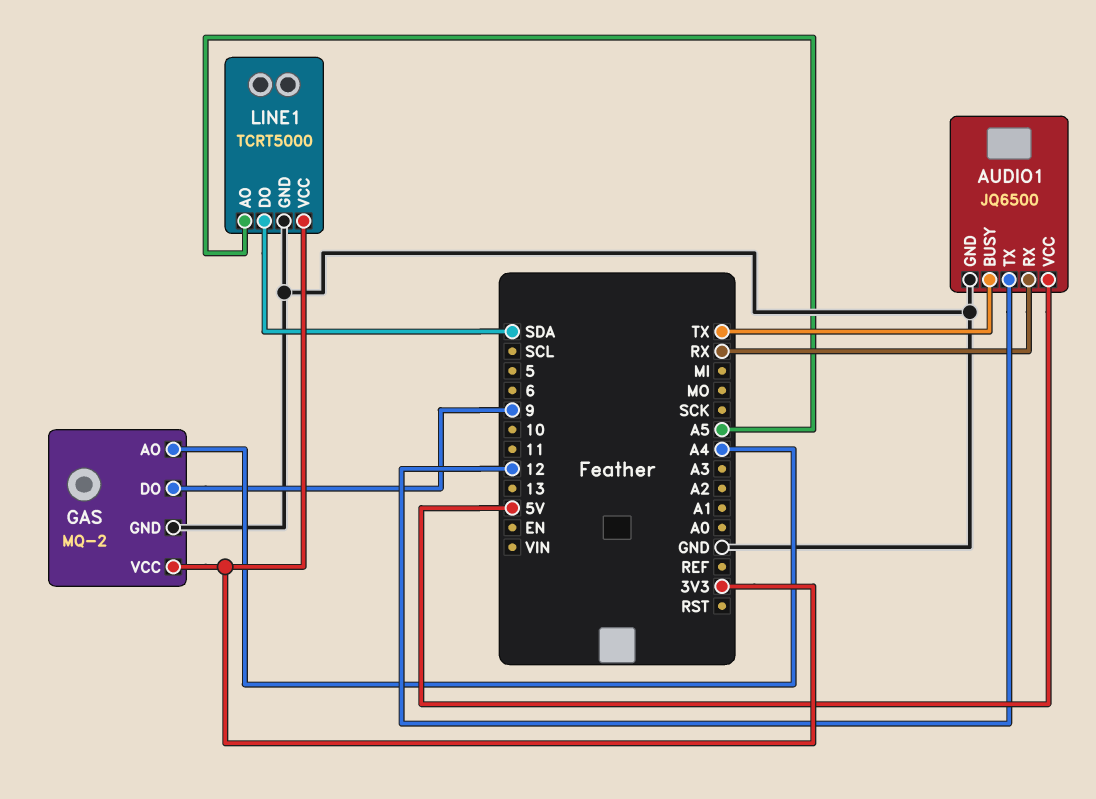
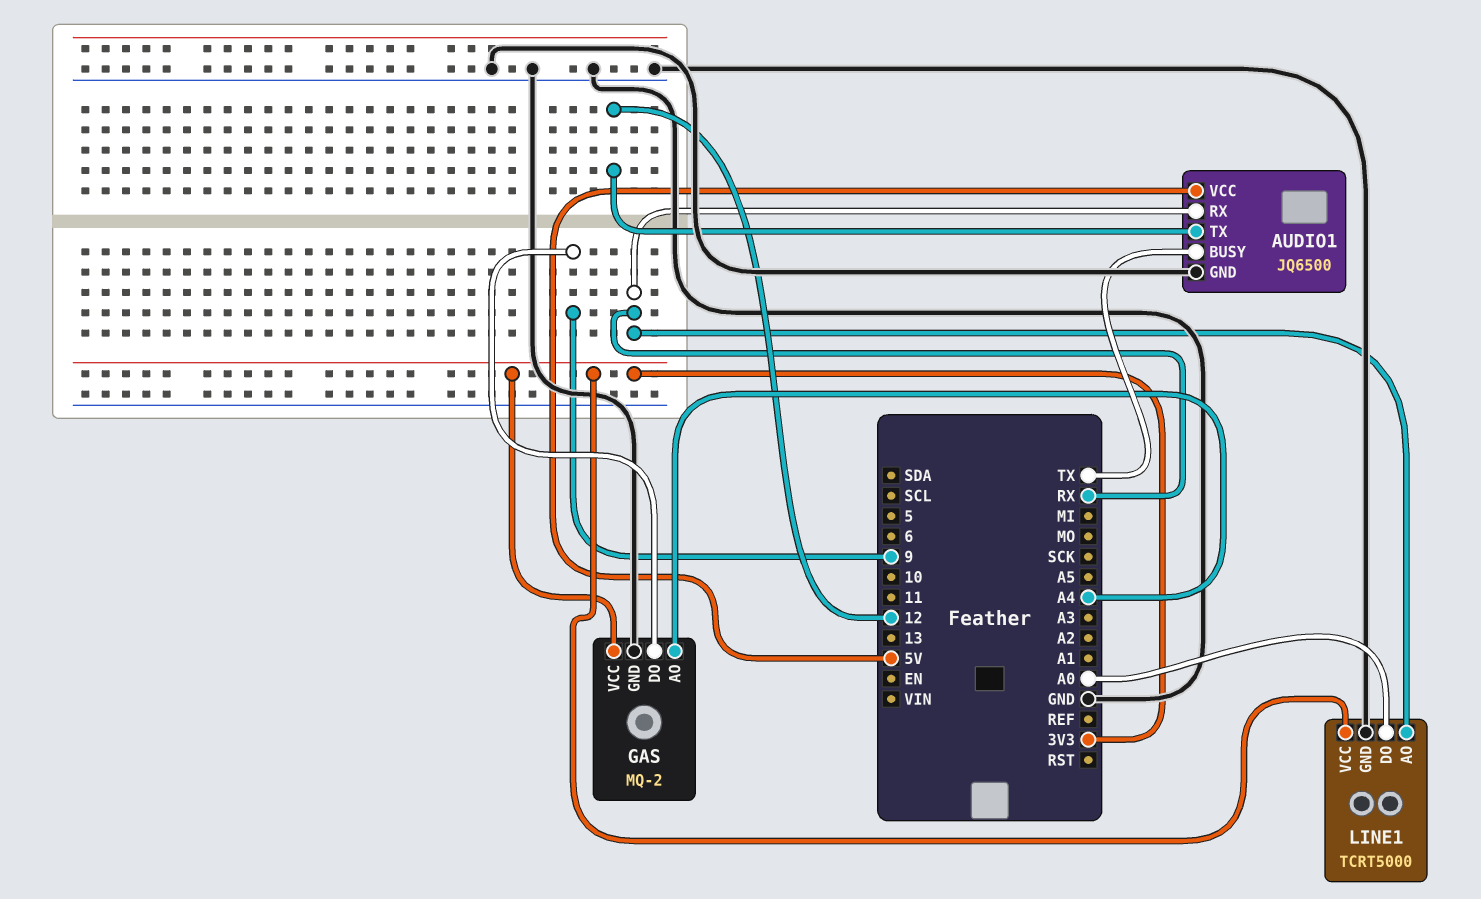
LINE1 pin AO: A5 -> RX
LINE1 pin DO: SDA -> A0

